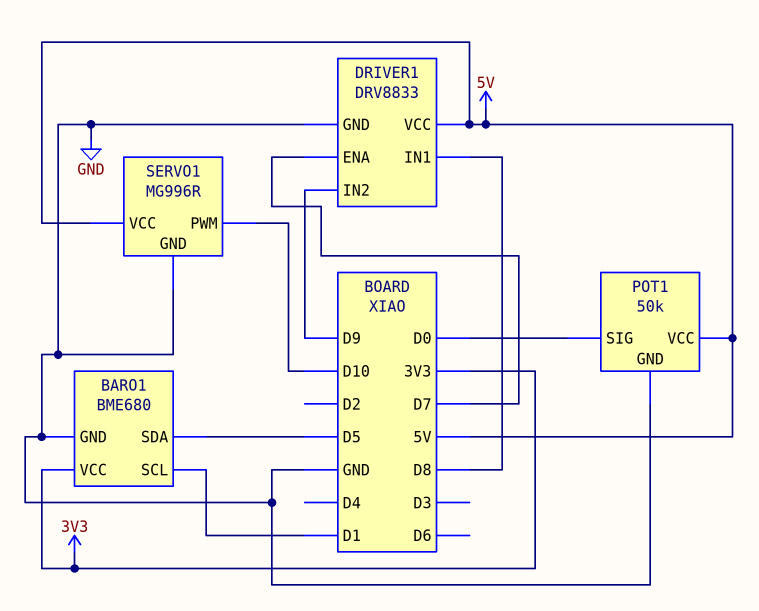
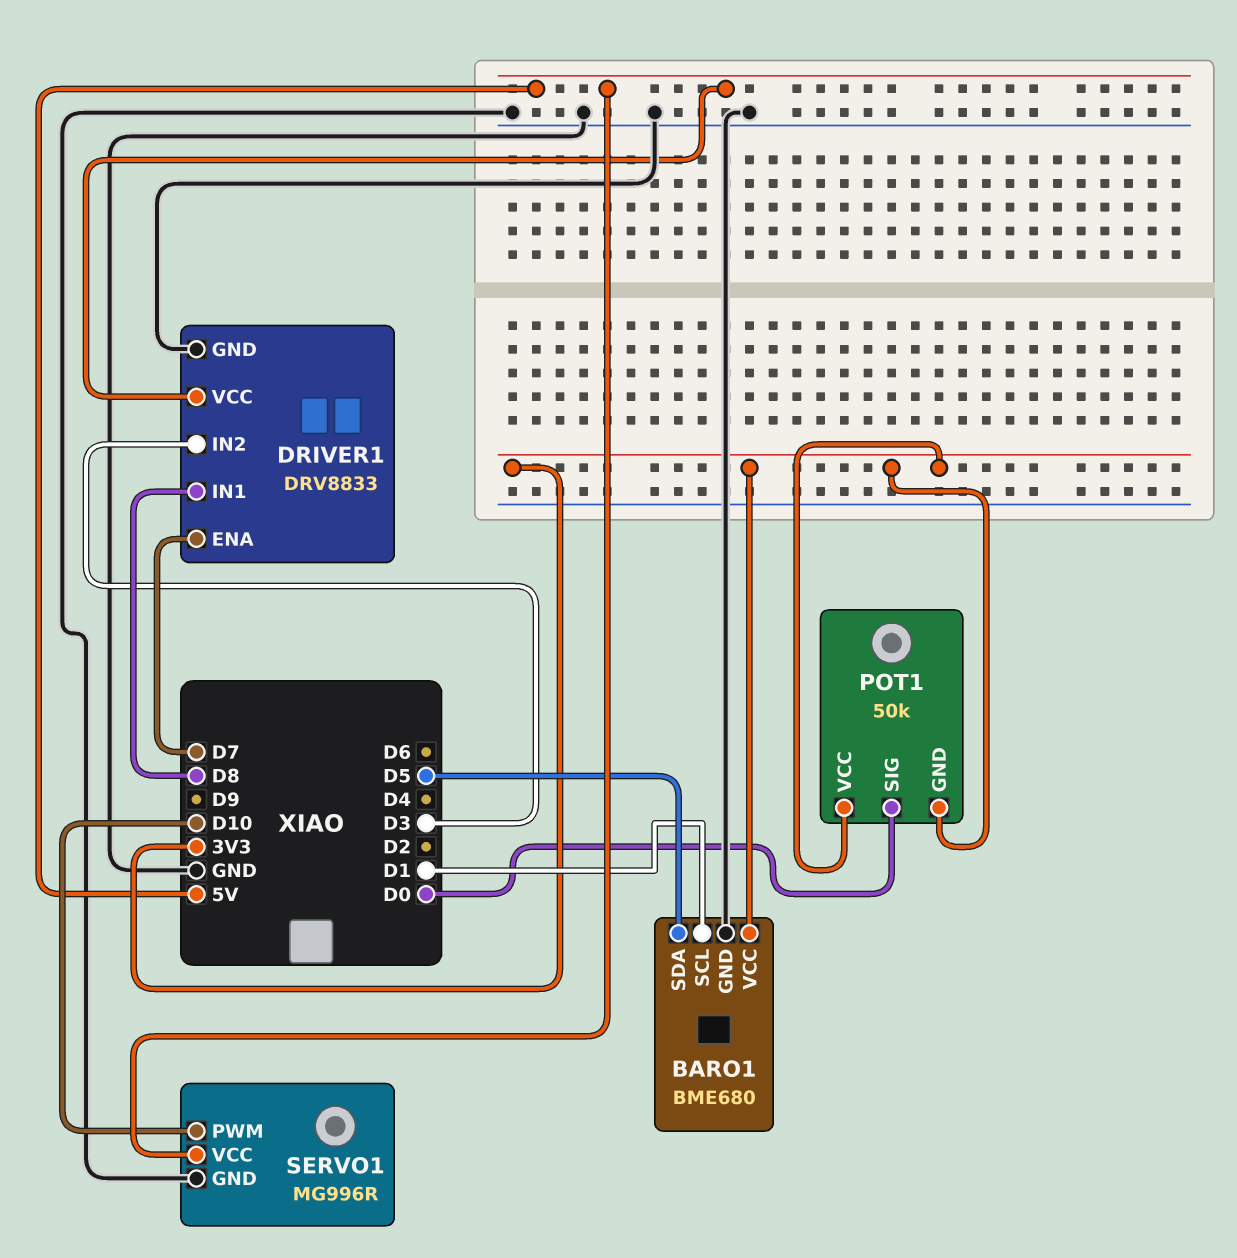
DRIVER1 pin IN2: D9 -> D3
POT1 pin GND: GND -> 3V3
POT1 pin VCC: 5V -> 3V3

